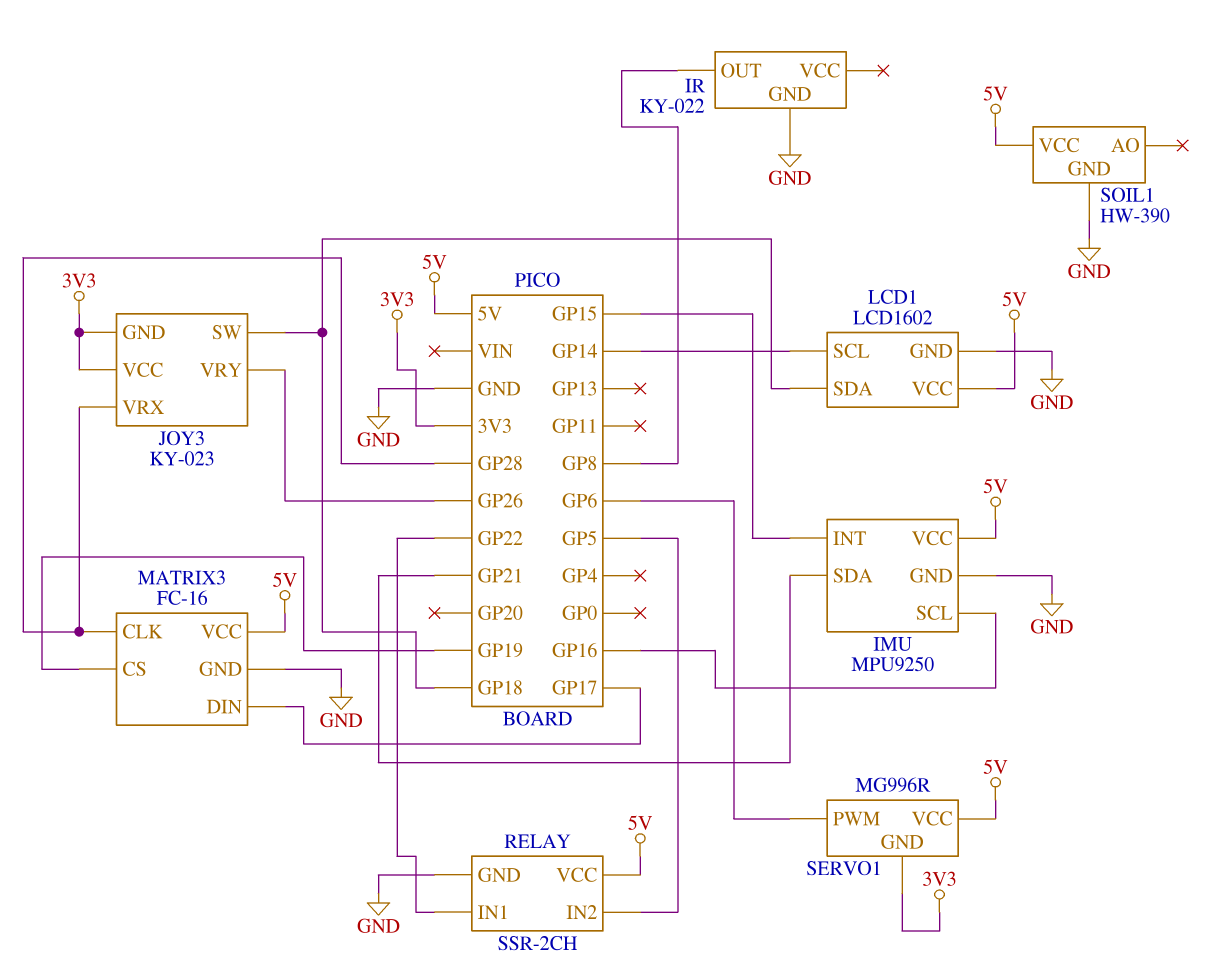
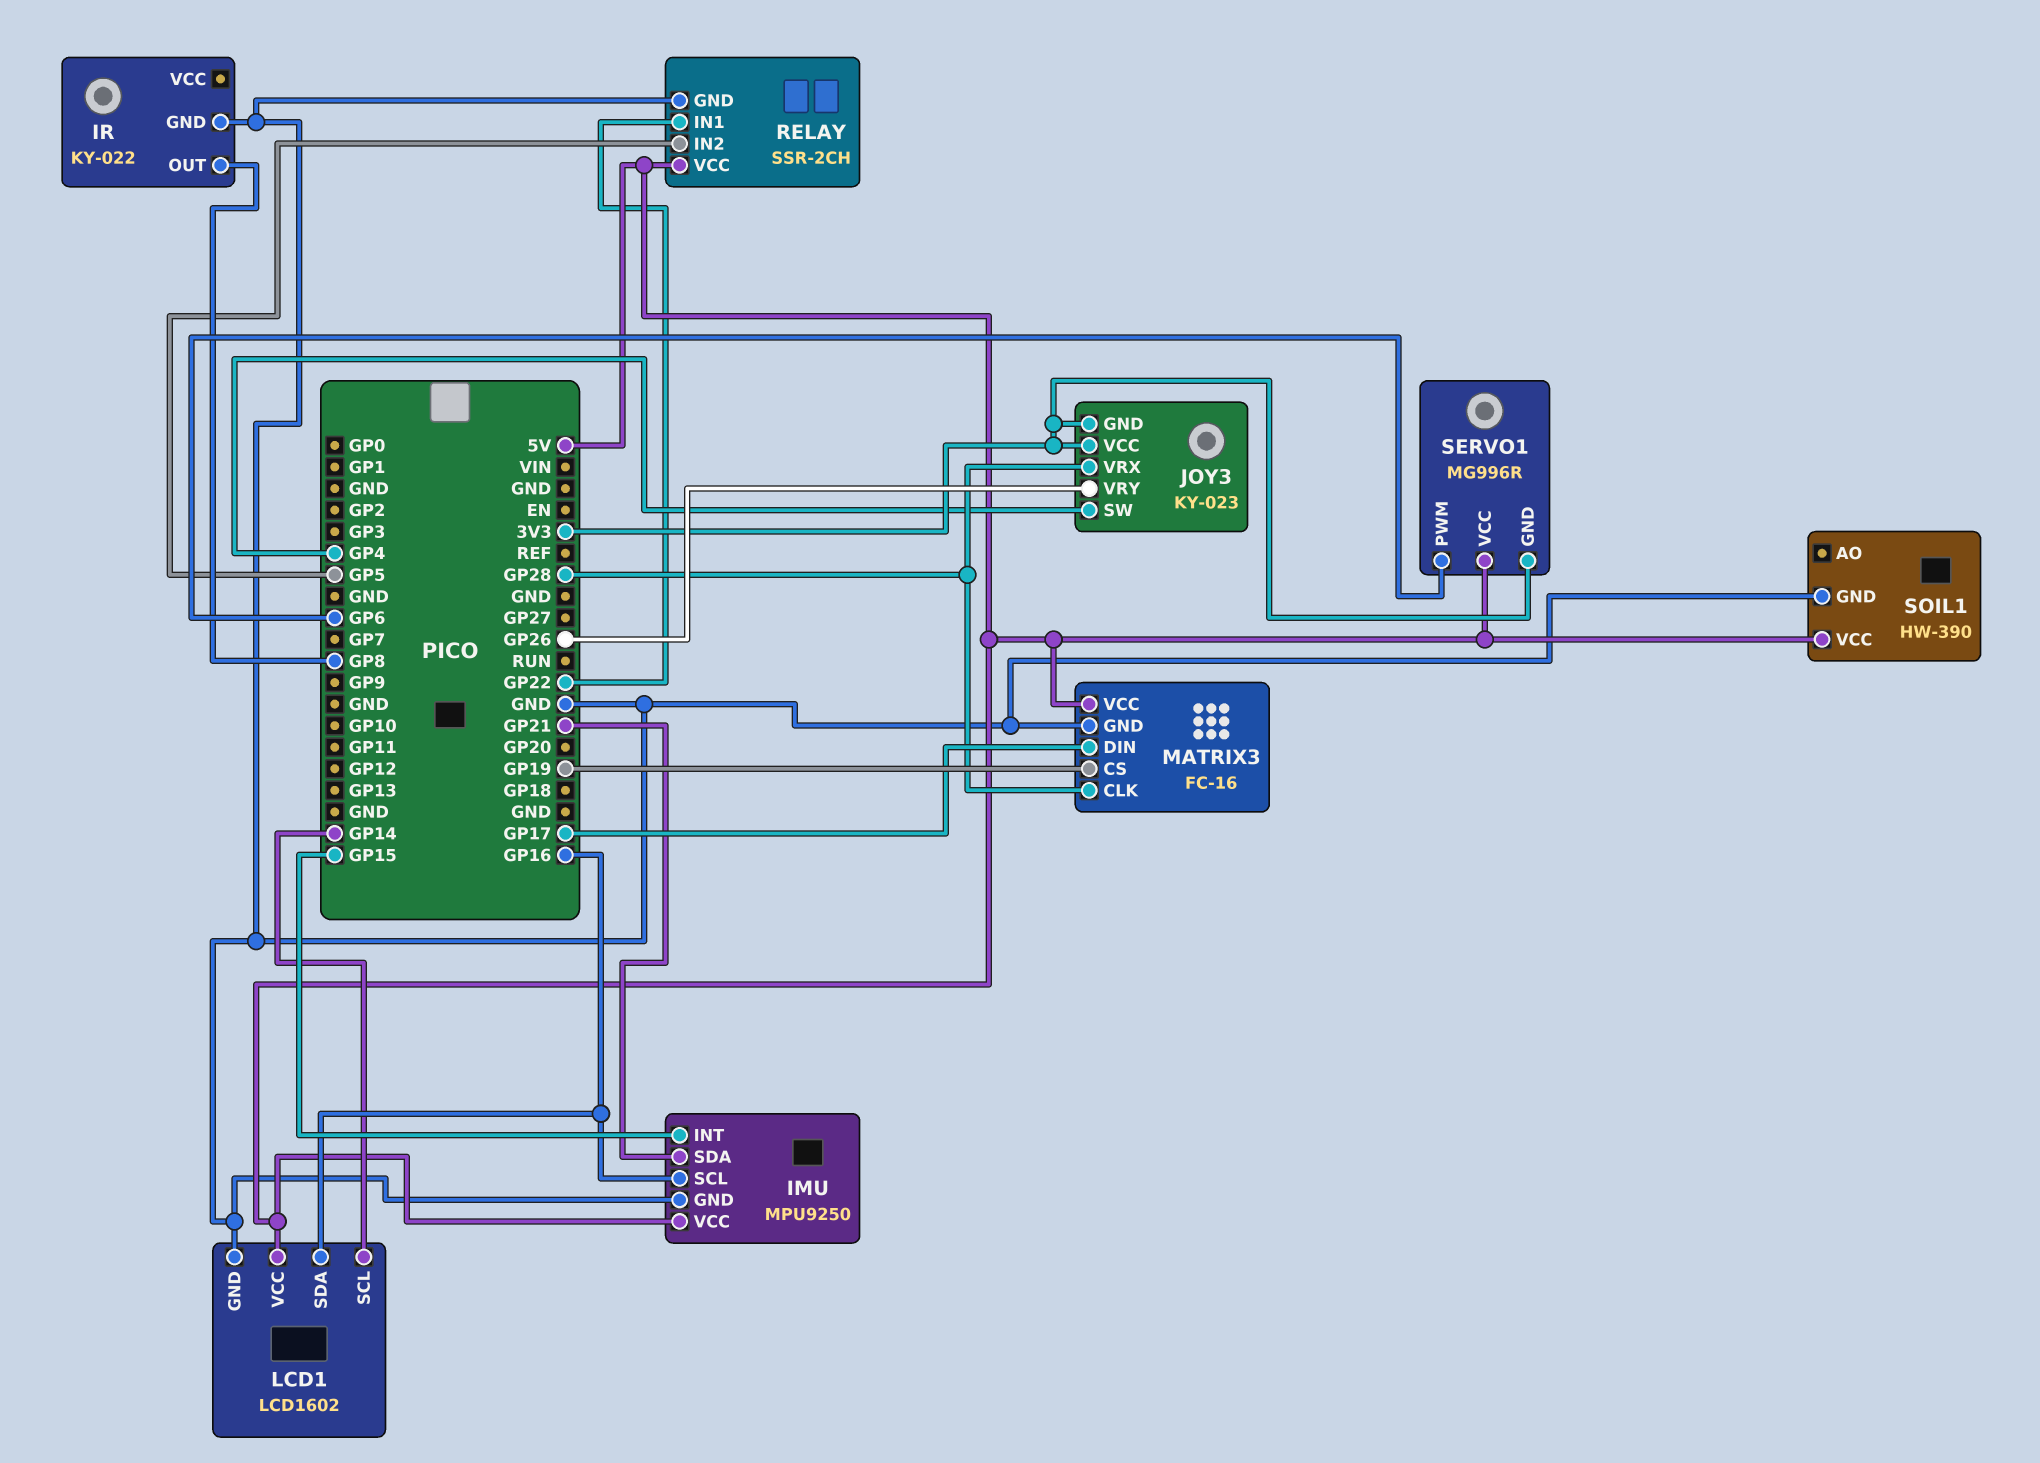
JOY3 pin SW: GP18 -> GP4
LCD1 pin SDA: GP18 -> GP16

